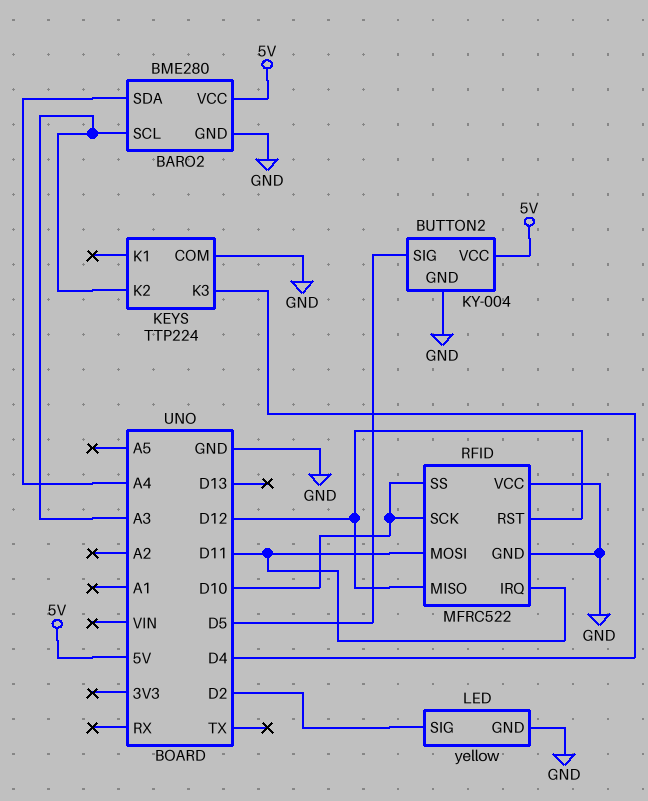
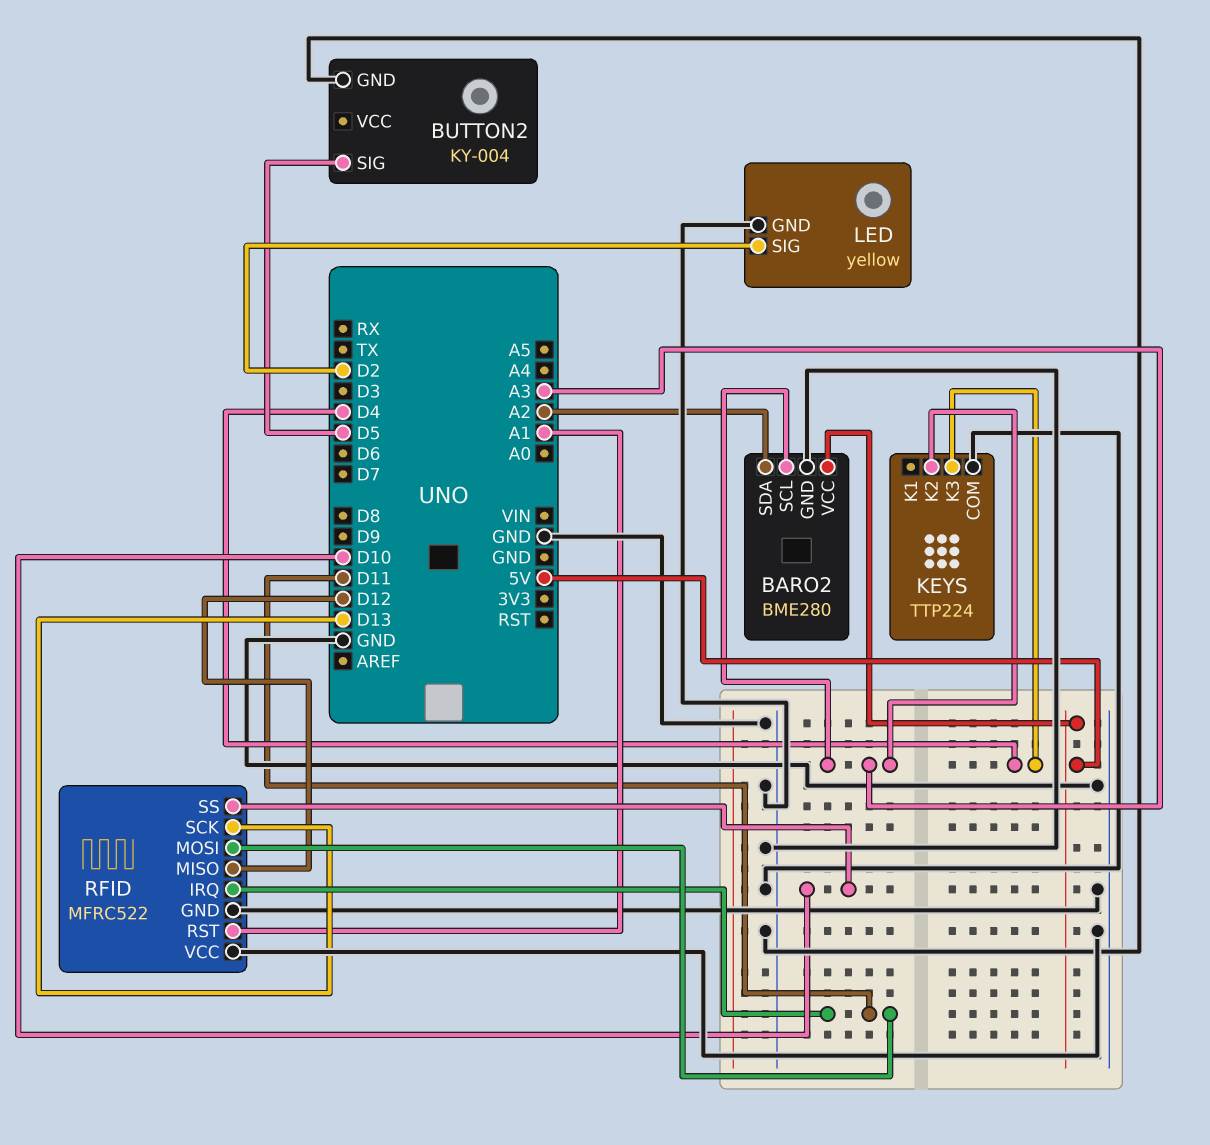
BARO2 pin SDA: A4 -> A2
BUTTON2 pin VCC: 5V -> none
RFID pin RST: D12 -> A1
RFID pin SCK: D10 -> D13

